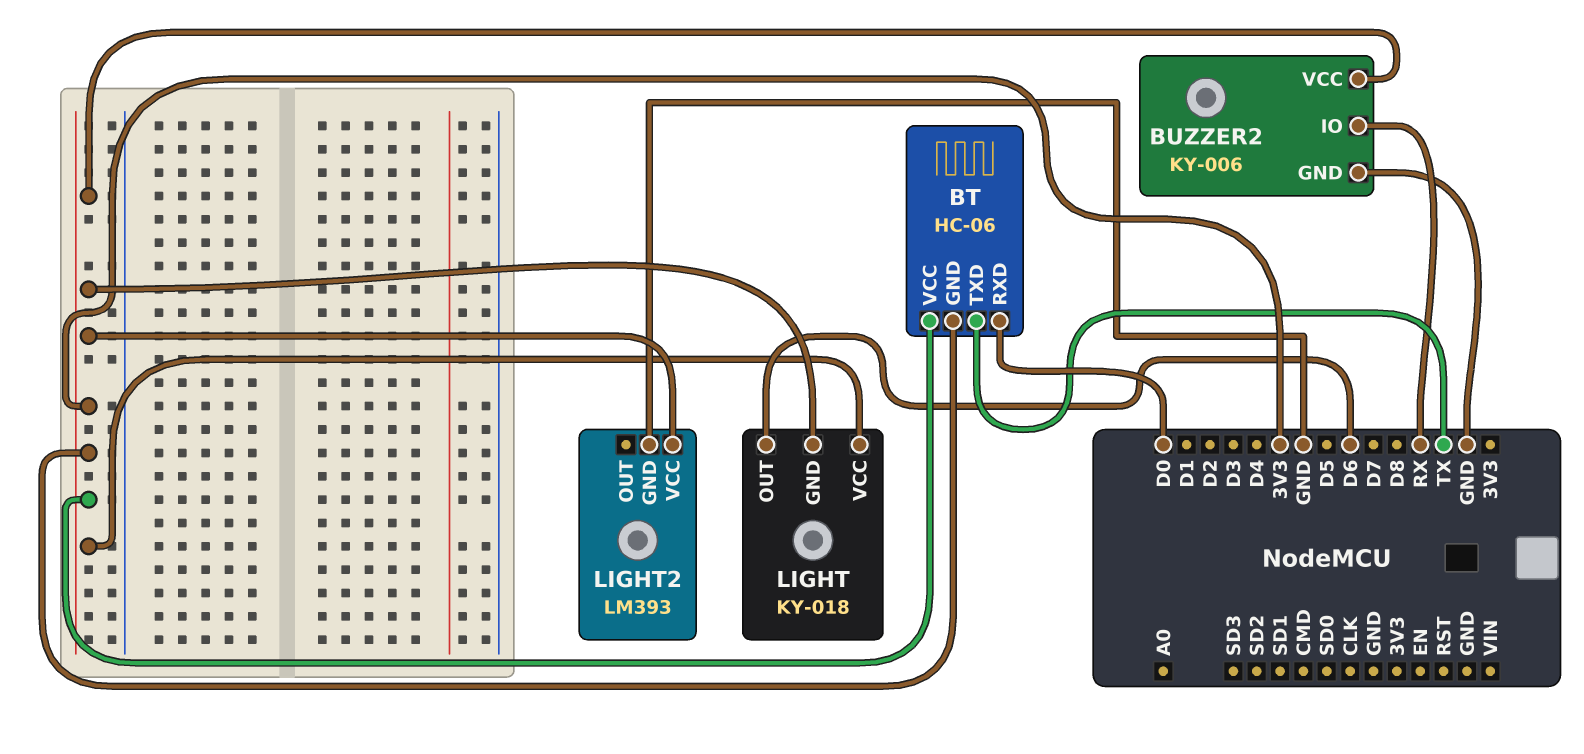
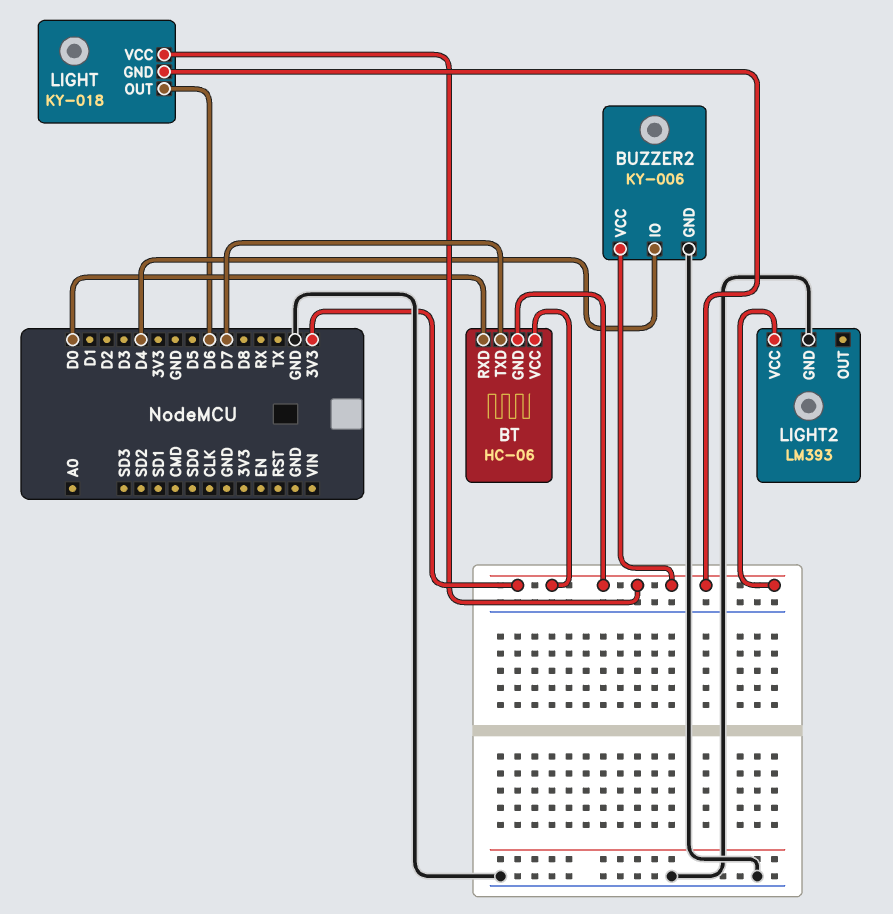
BT pin TXD: TX -> D7
BUZZER2 pin IO: RX -> D4

